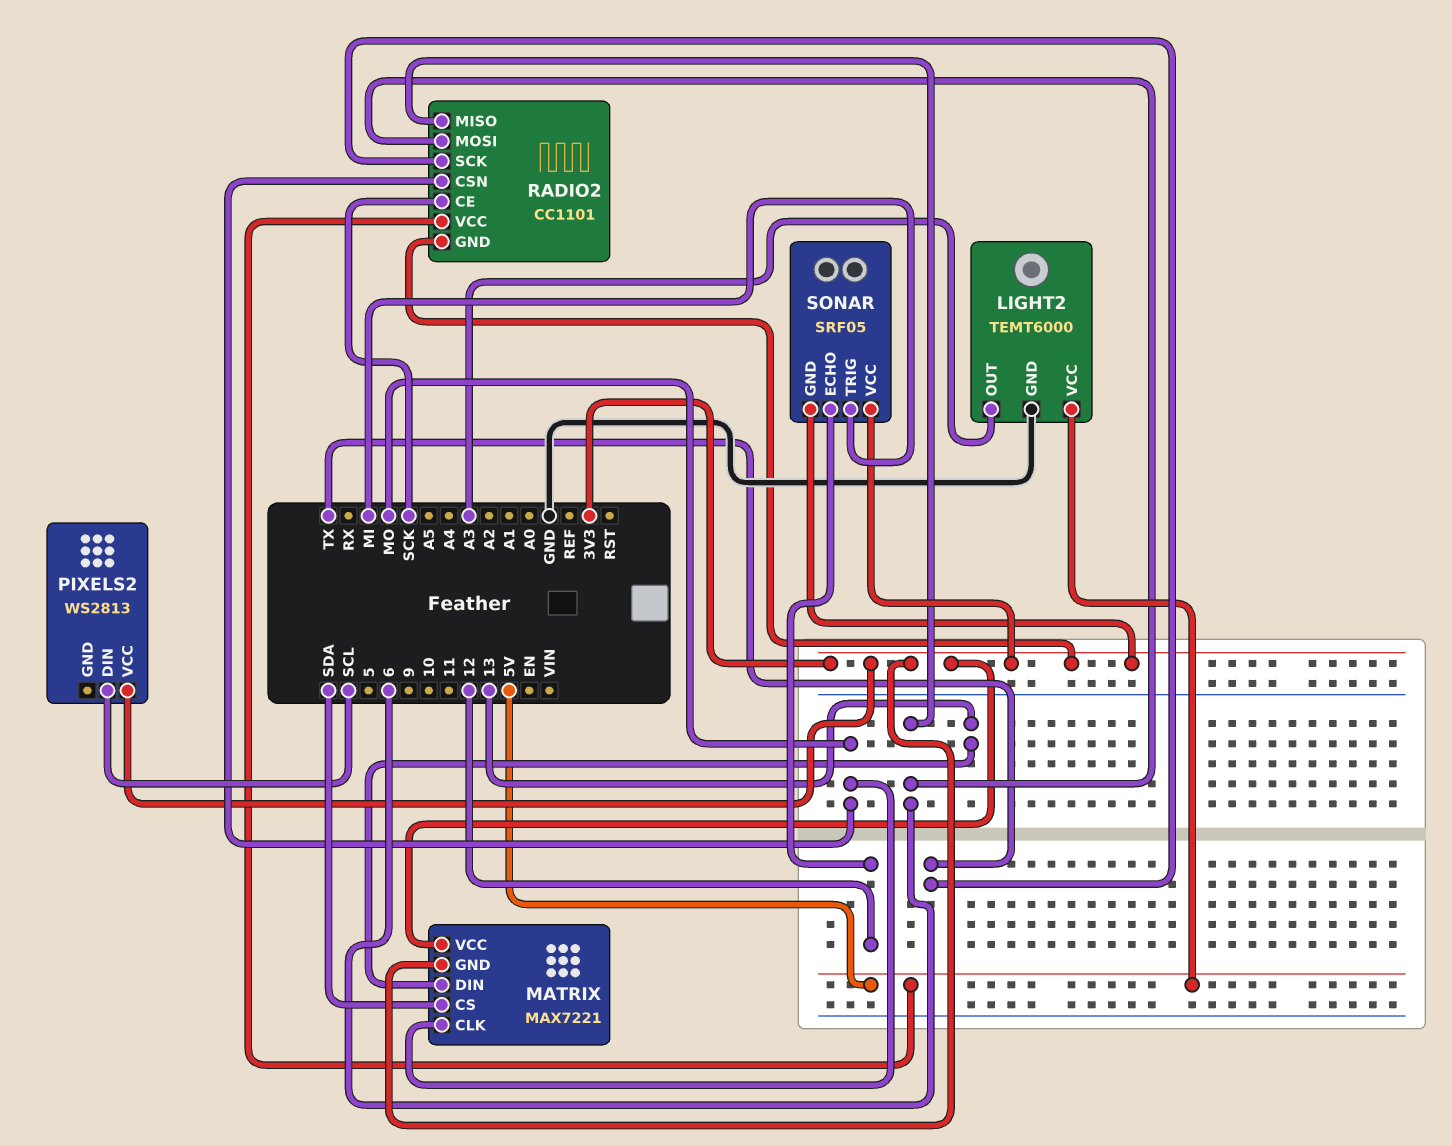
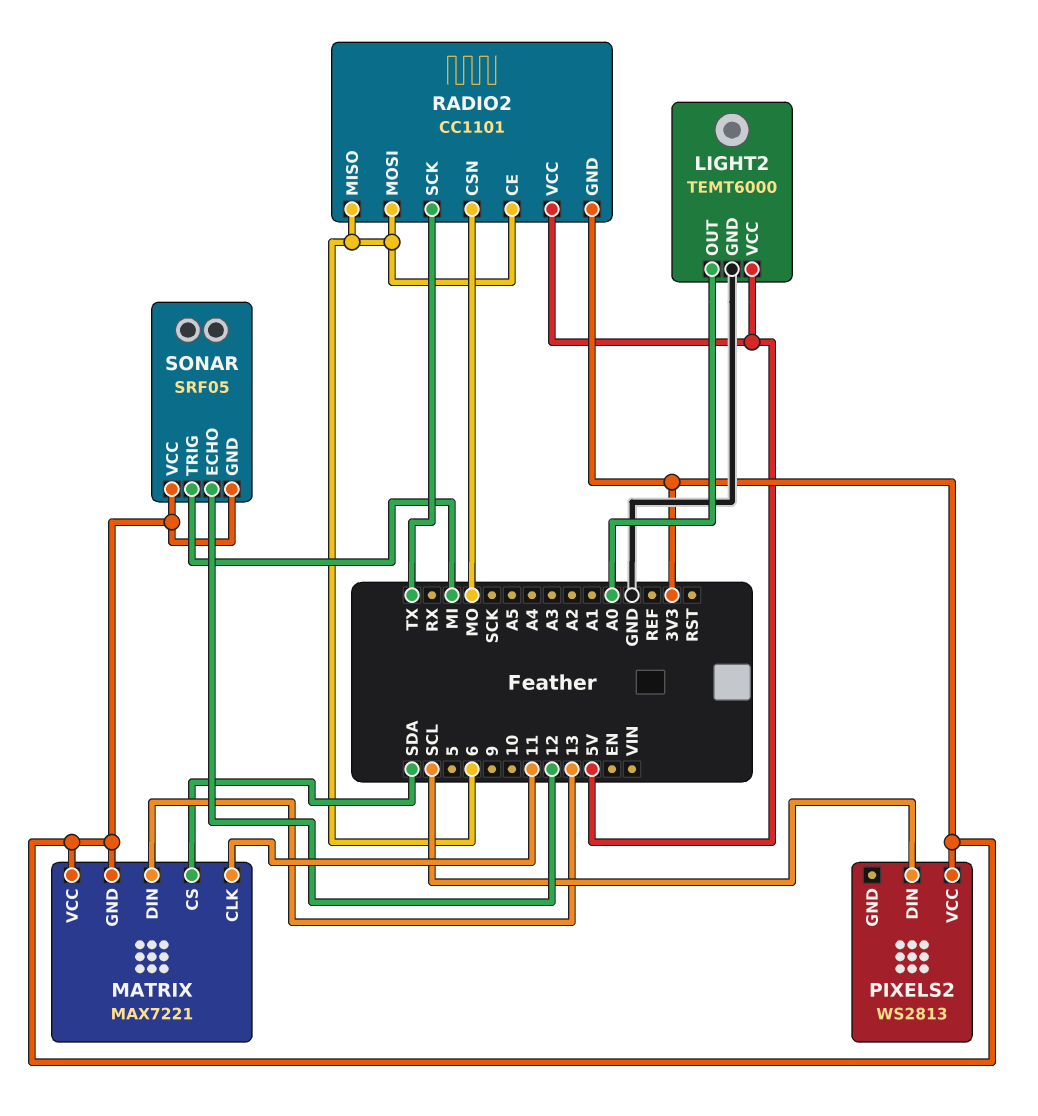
LIGHT2 pin OUT: A3 -> A0
MATRIX pin CLK: MO -> 11
RADIO2 pin CE: SCK -> 6

